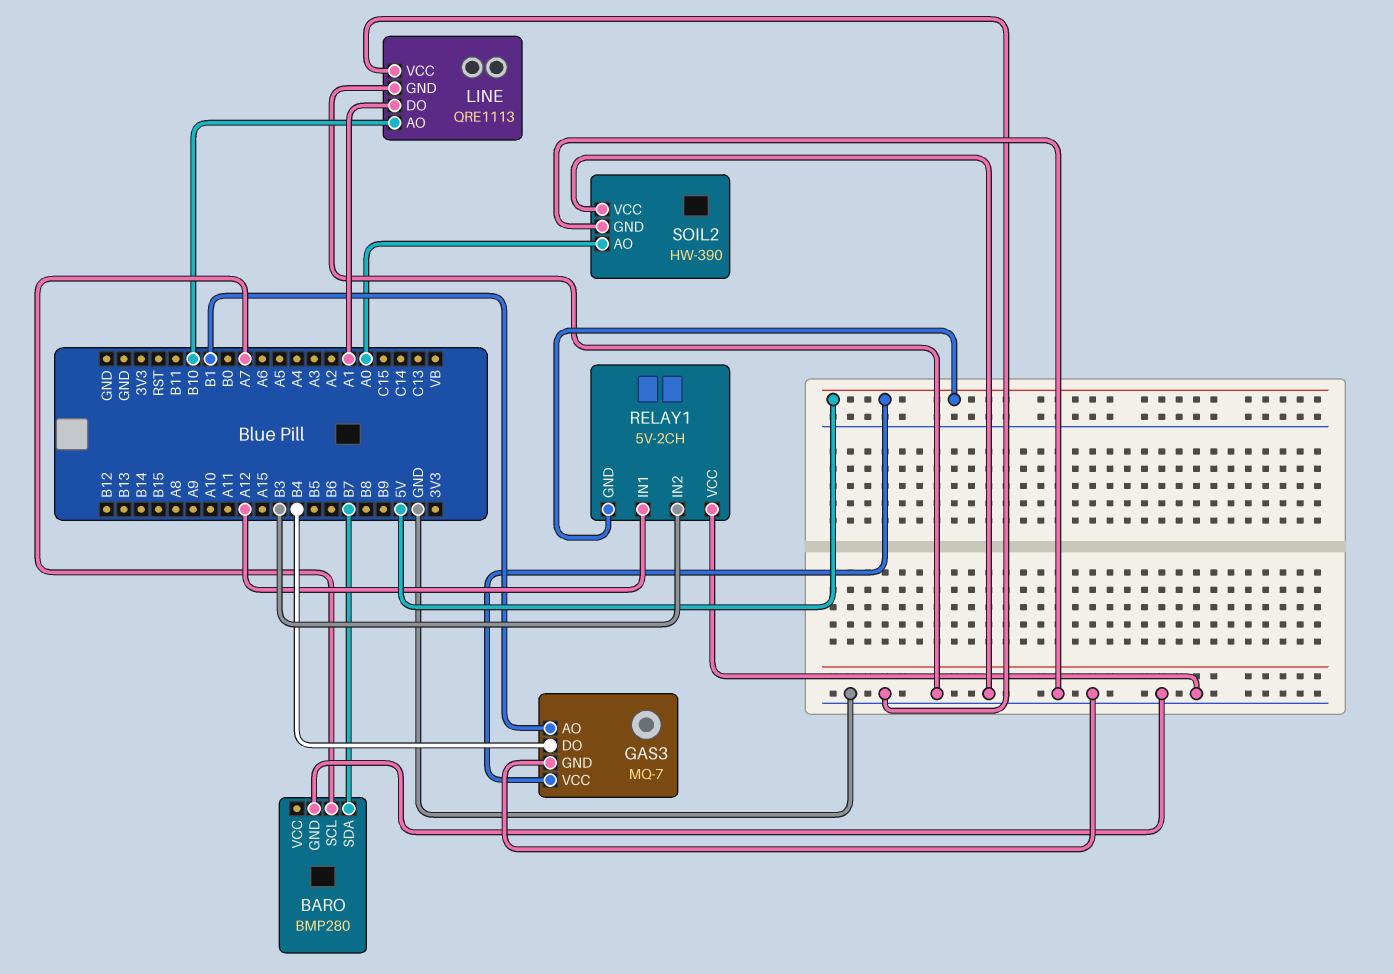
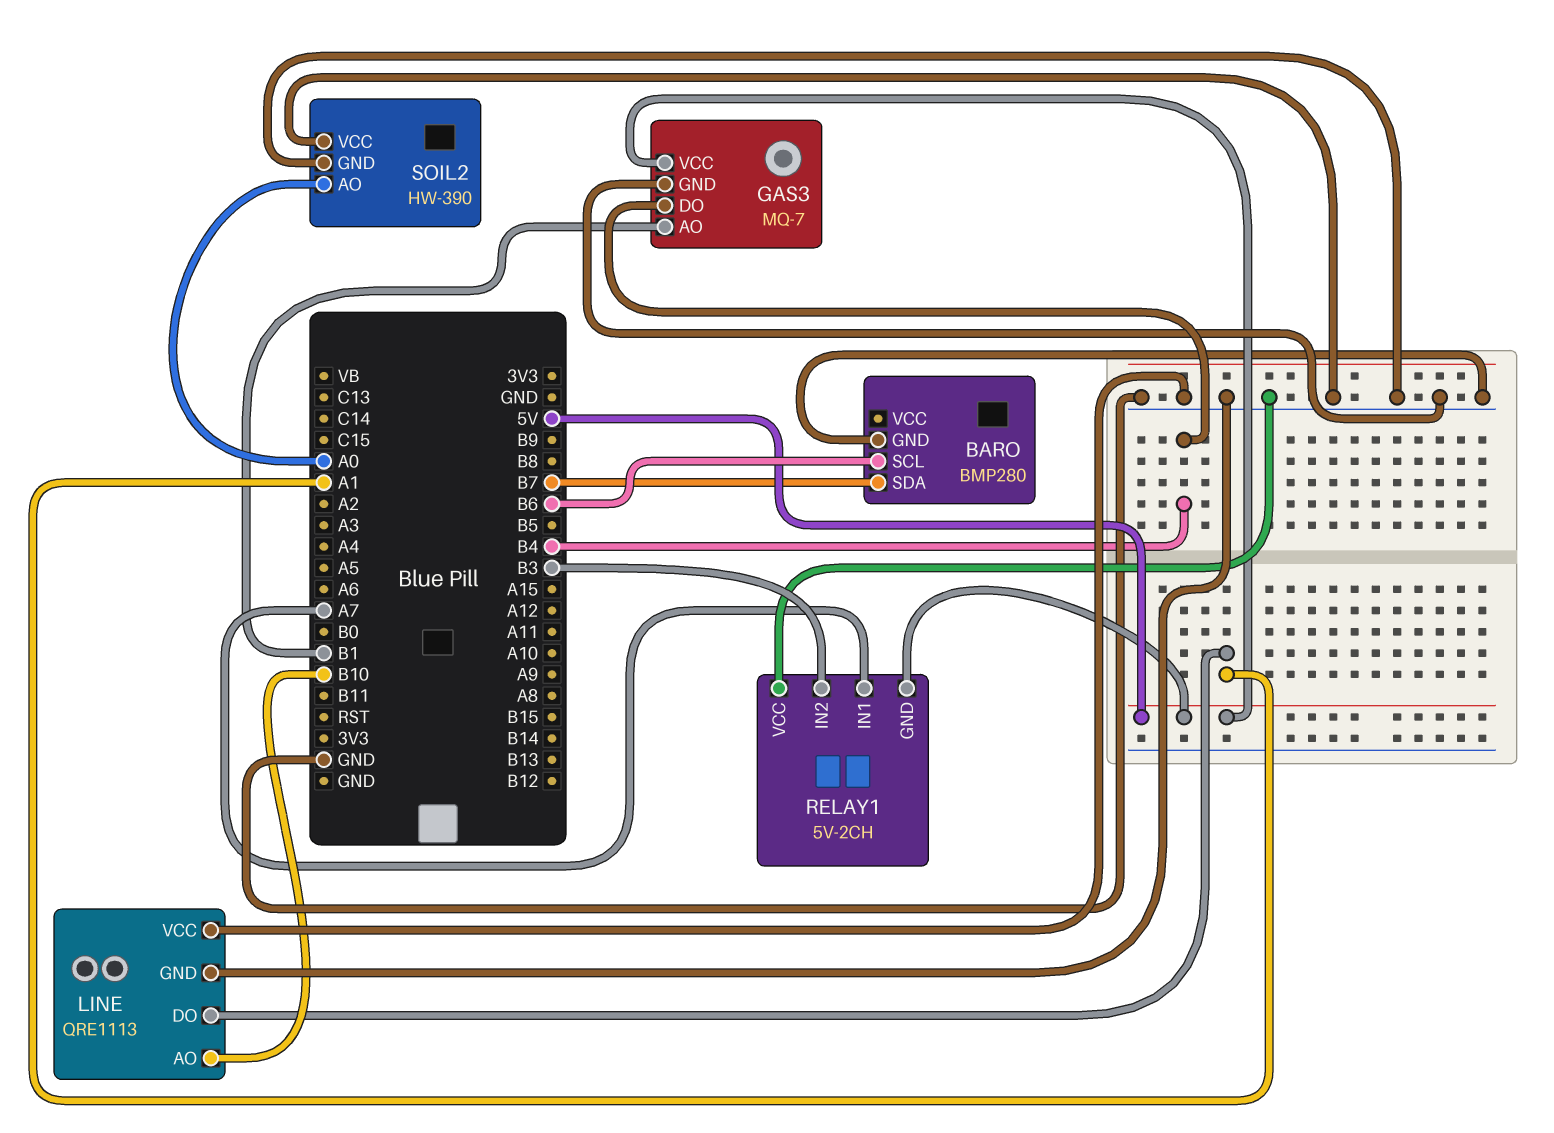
BARO pin SCL: A7 -> B6
RELAY1 pin IN1: A12 -> A7

